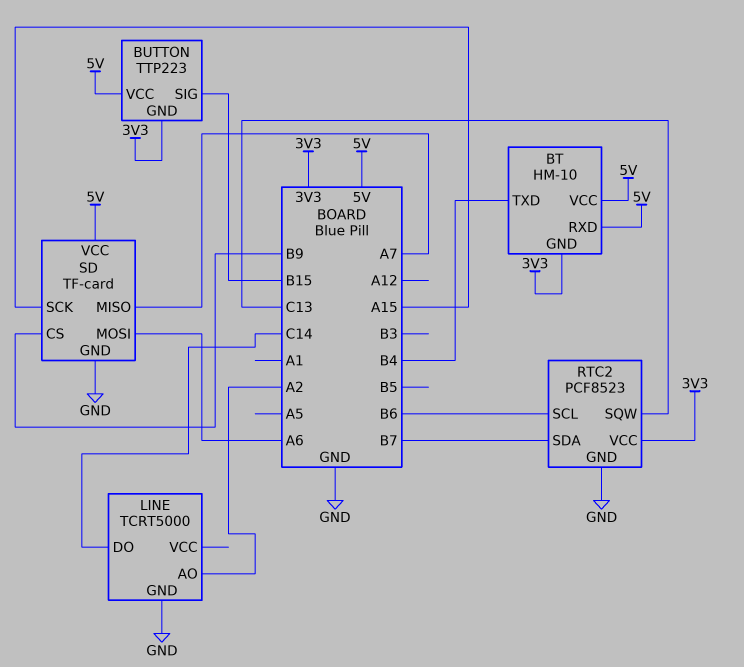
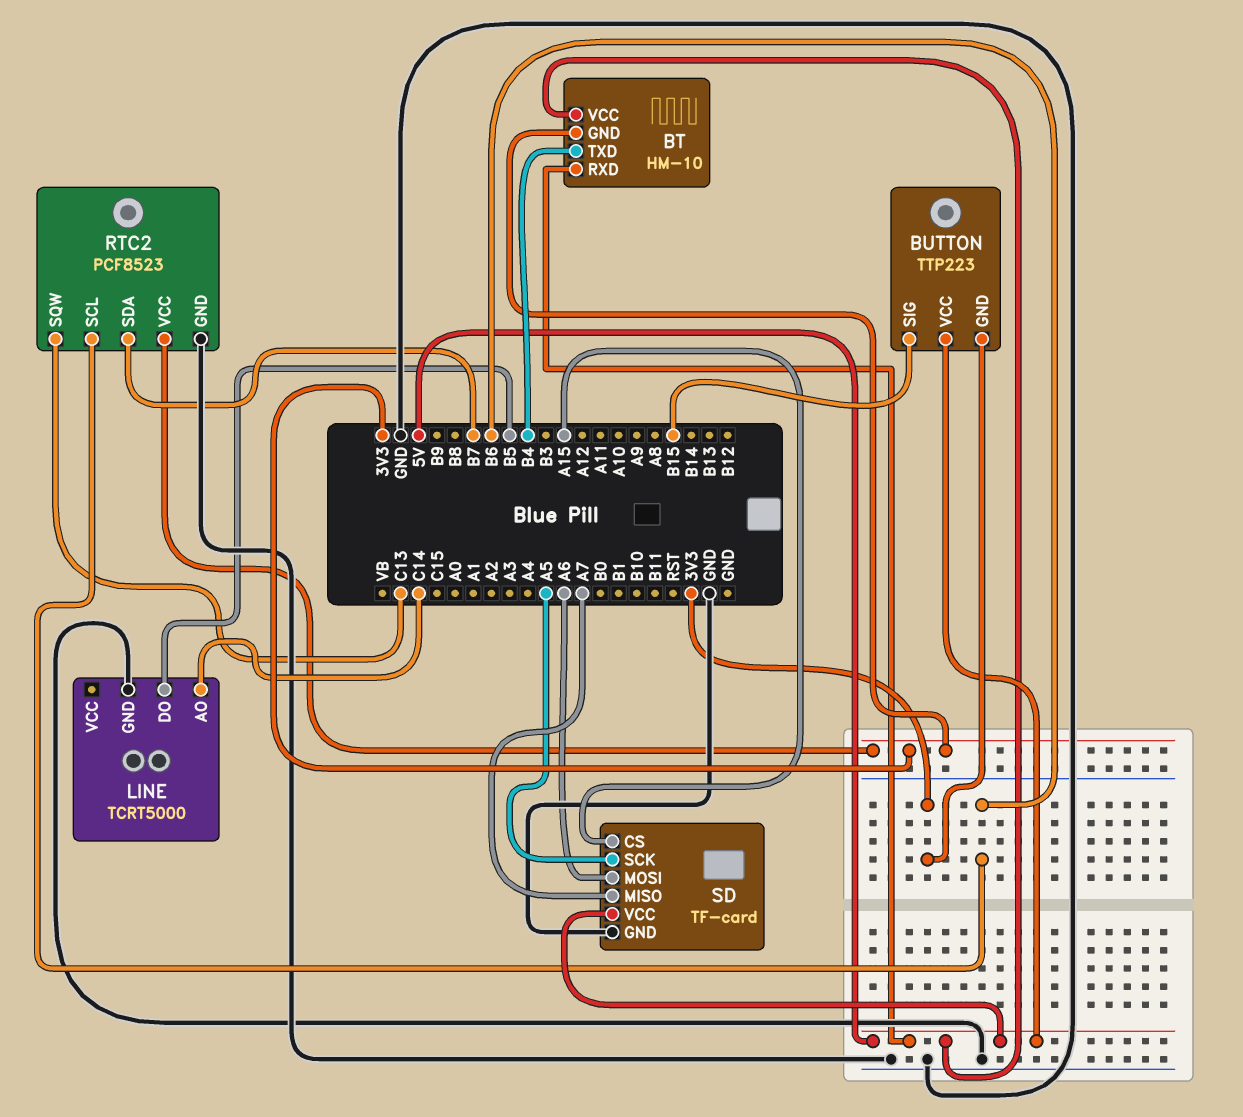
LINE pin AO: A2 -> C14
LINE pin DO: C14 -> B5
SD pin CS: B9 -> A15
SD pin SCK: A15 -> A5

